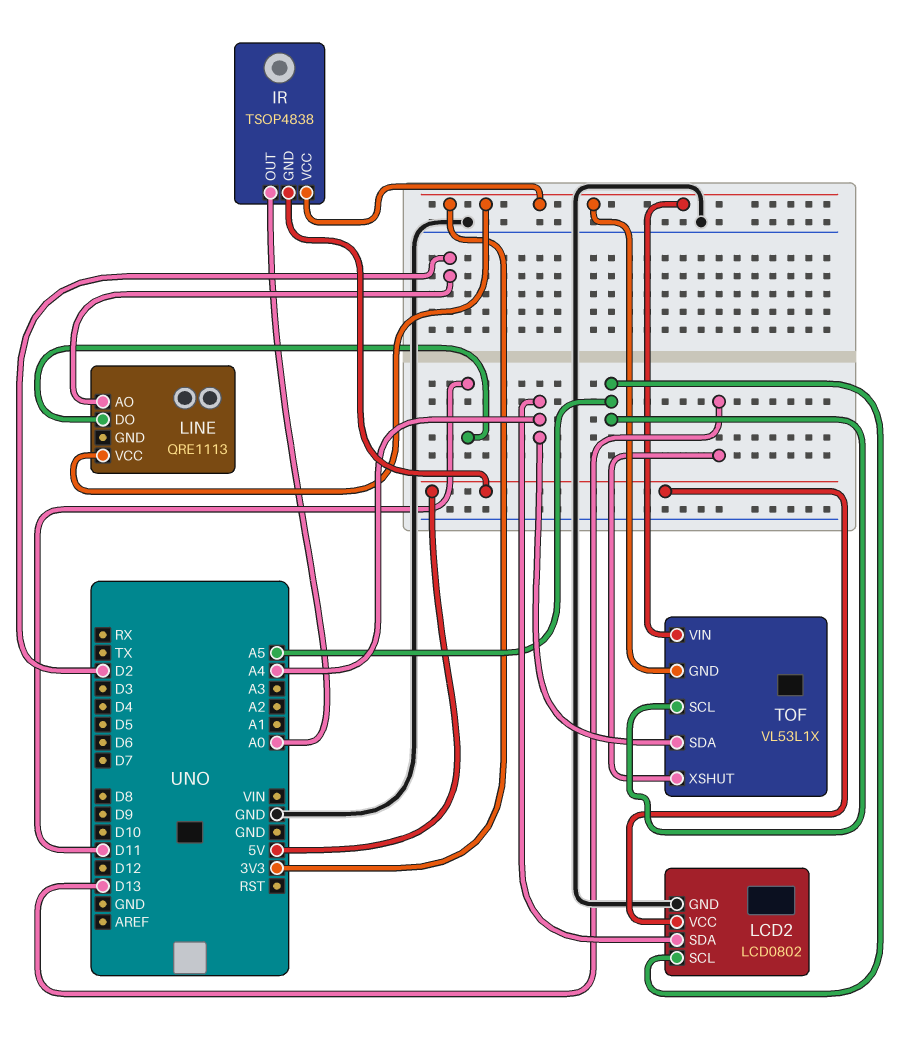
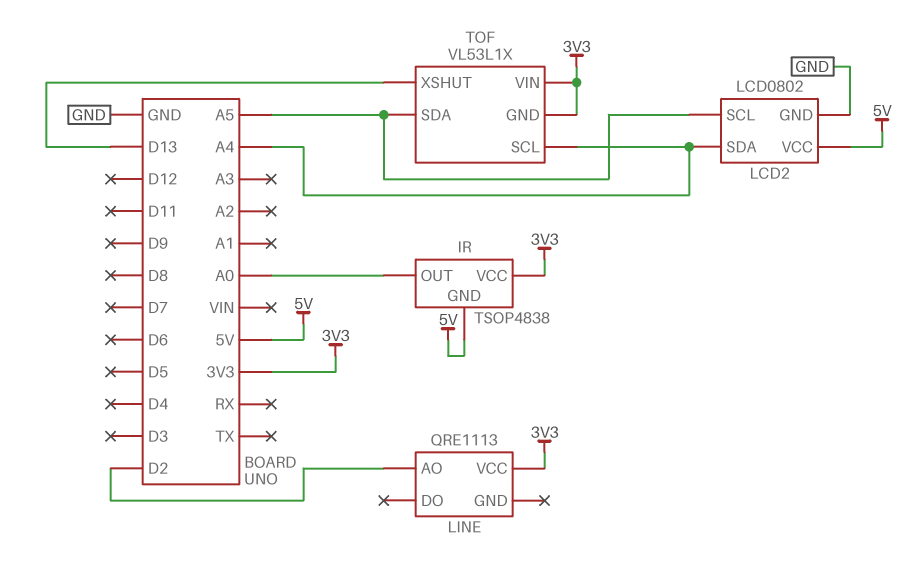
LINE pin DO: D11 -> none
TOF pin SCL: A5 -> A4
TOF pin SDA: A4 -> A5

